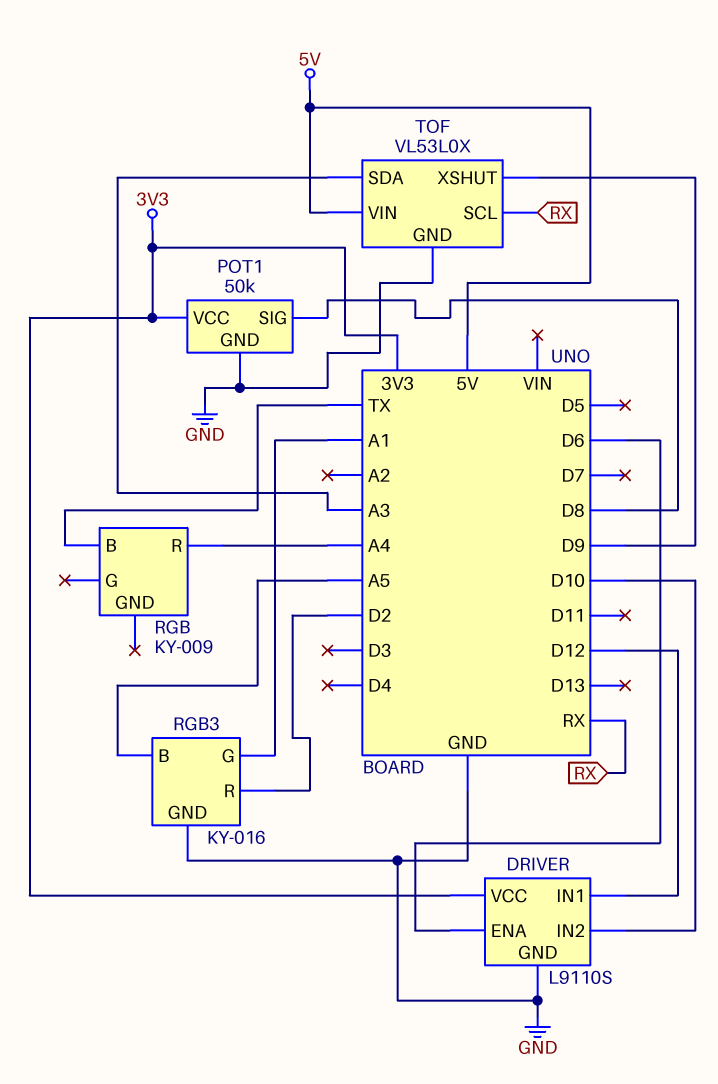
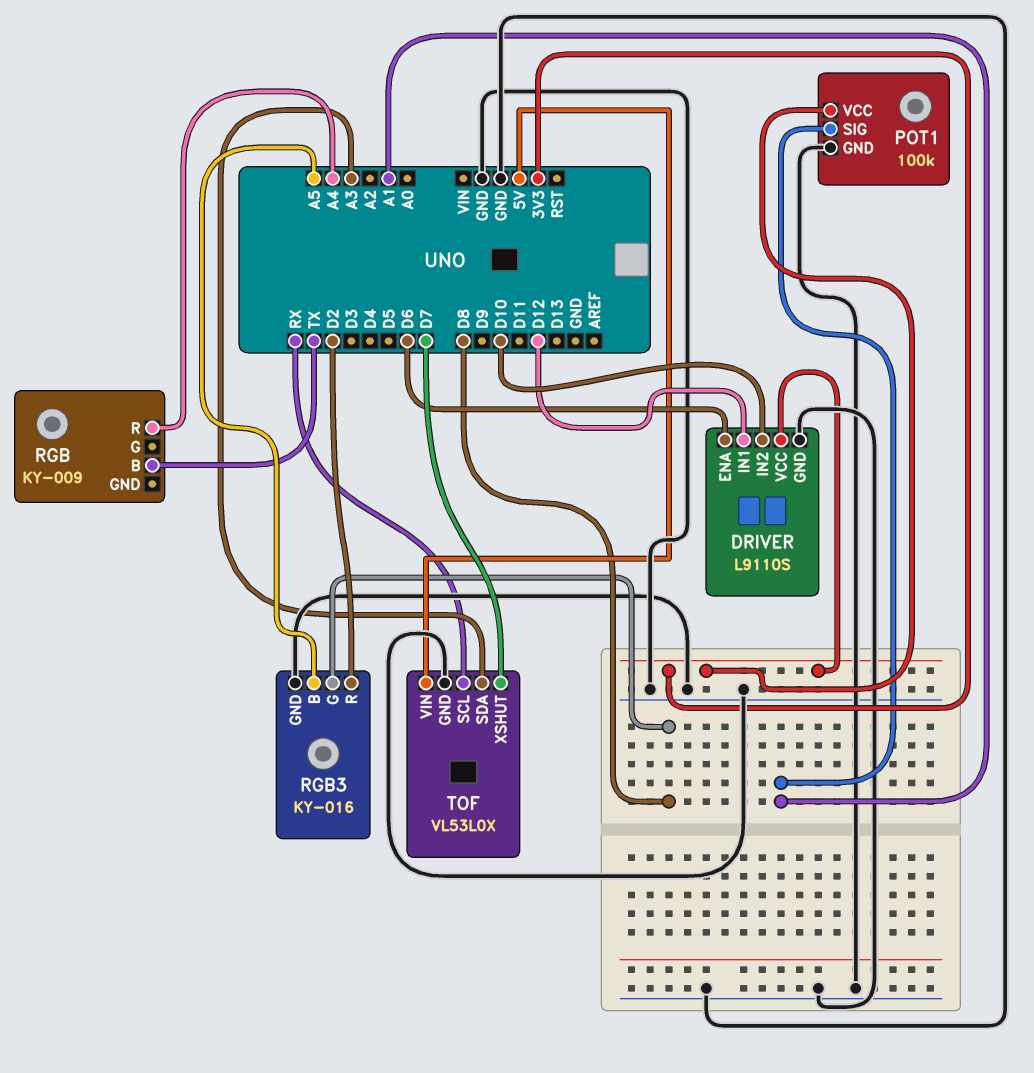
POT1: 50k -> 100k
POT1 pin SIG: D8 -> A1
RGB3 pin G: A1 -> D8
TOF pin XSHUT: D9 -> D7

